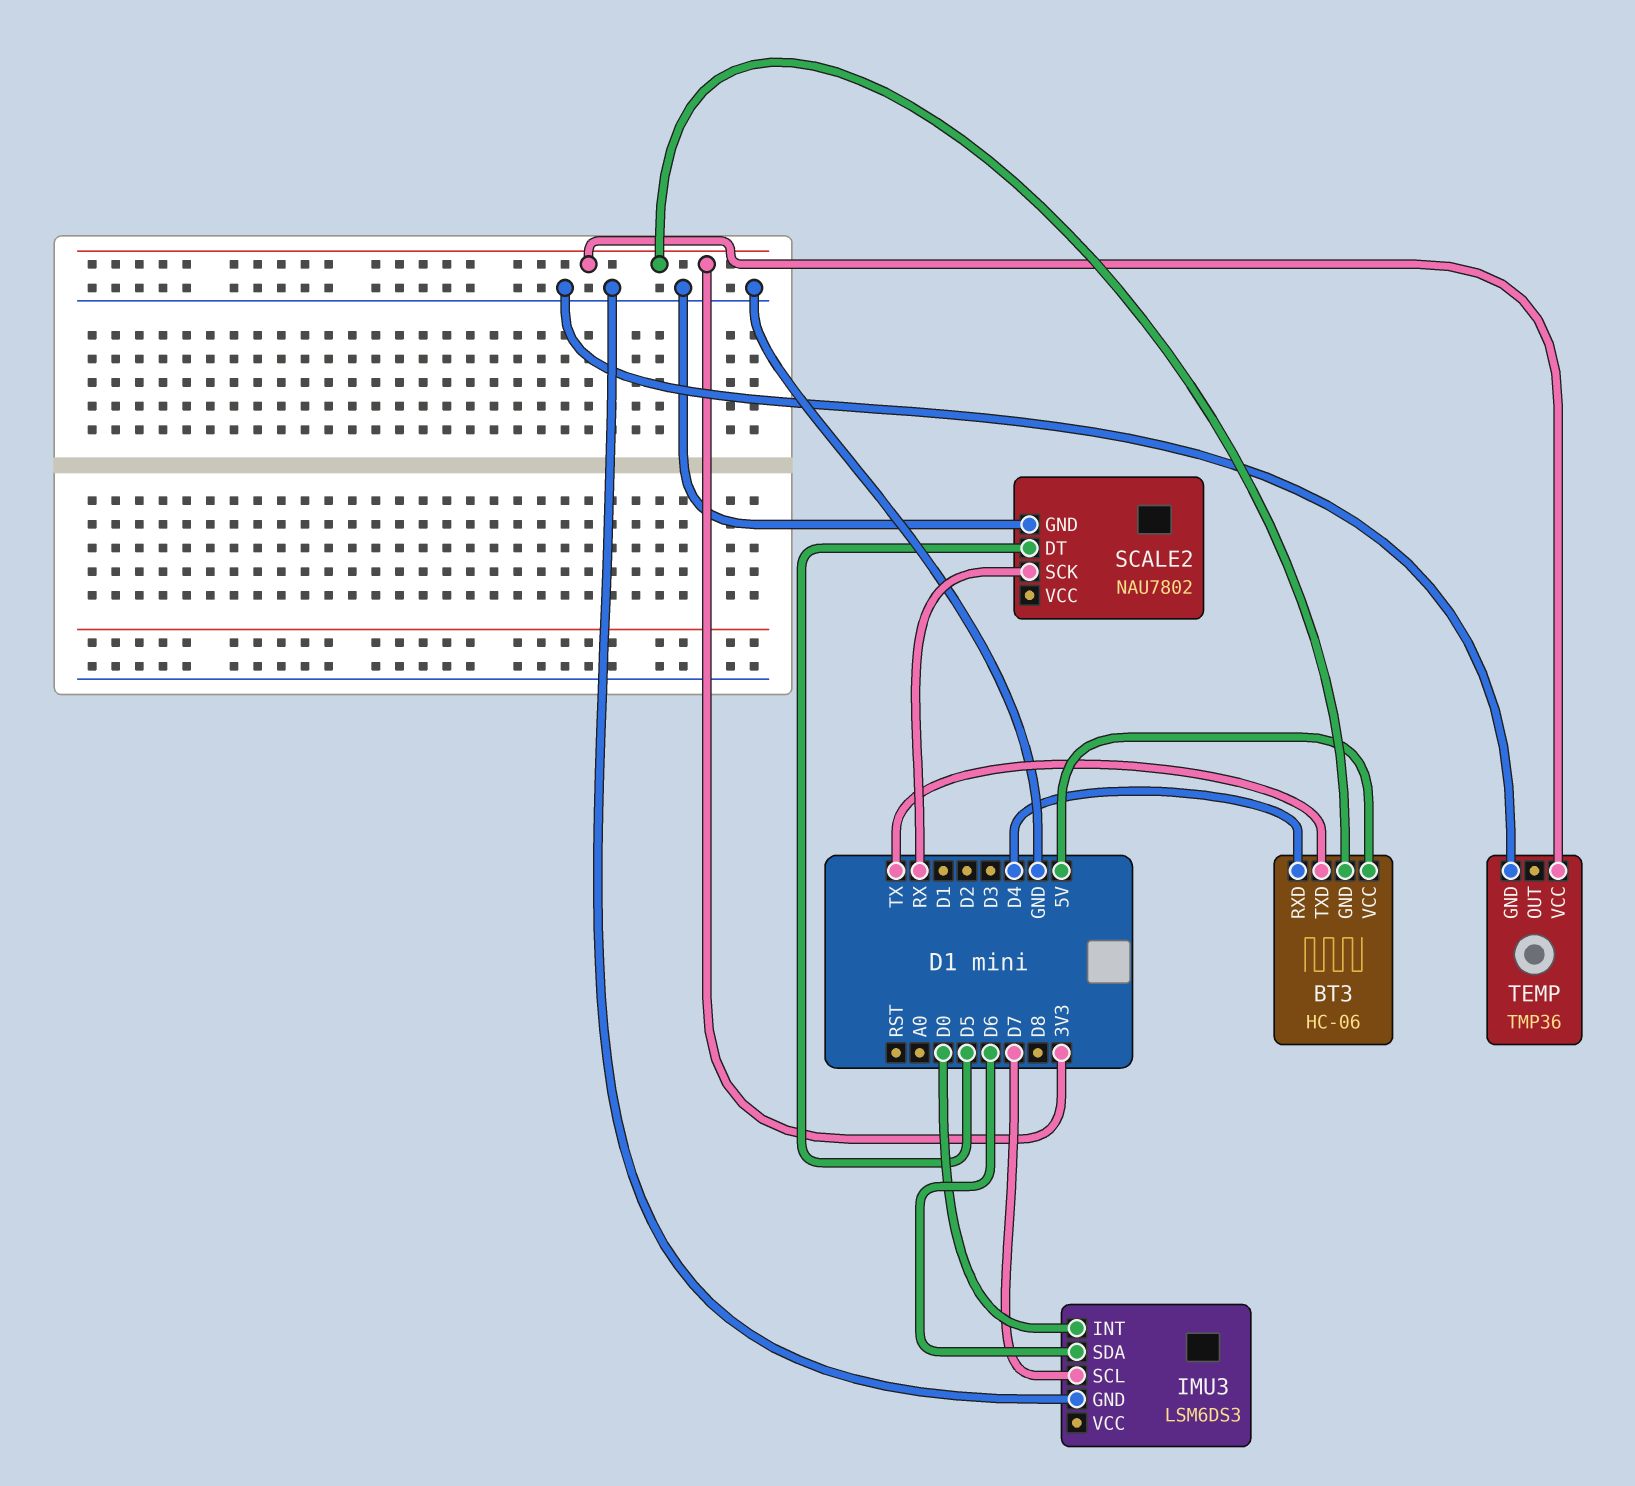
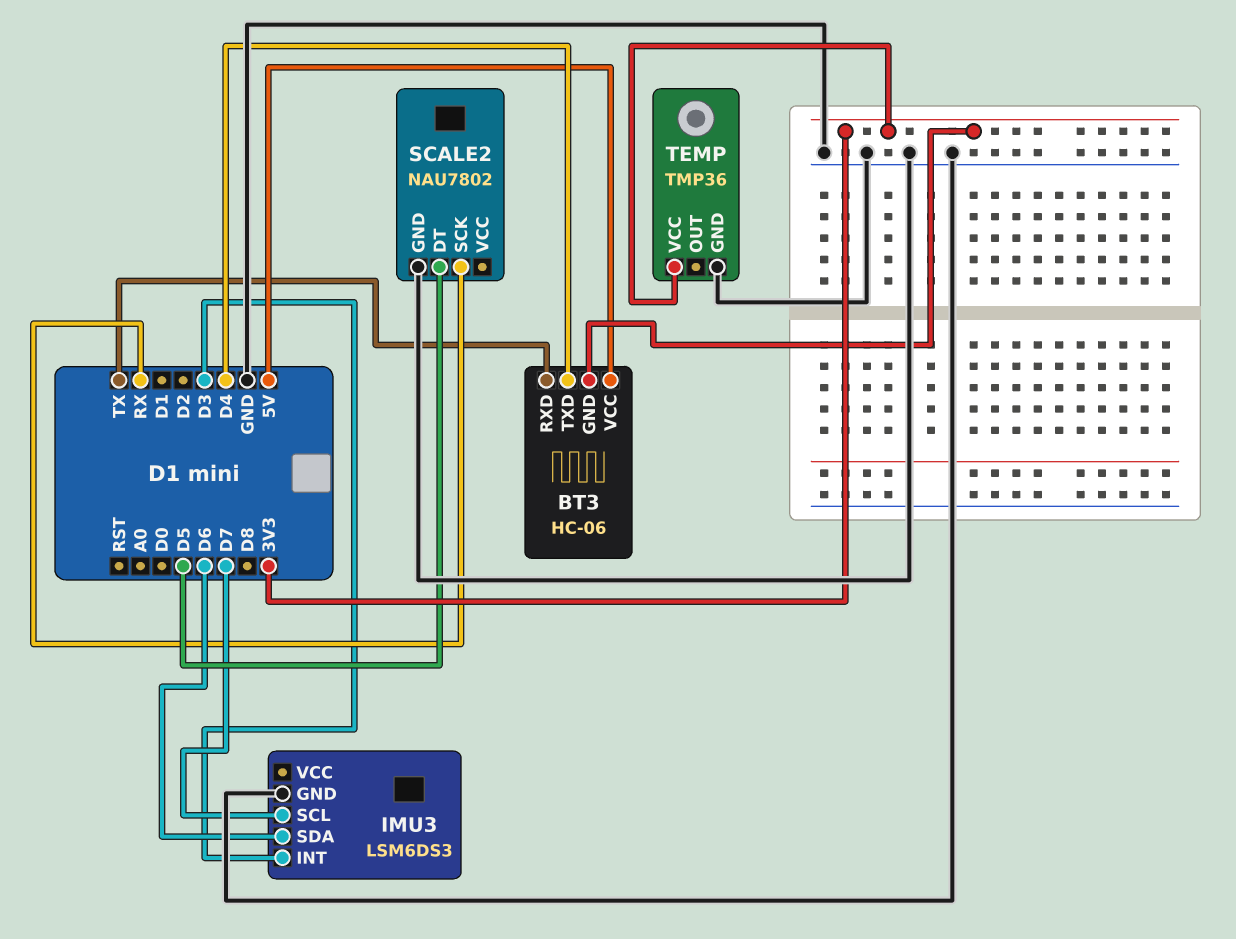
BT3 pin RXD: D4 -> TX
BT3 pin TXD: TX -> D4
IMU3 pin INT: D0 -> D3

